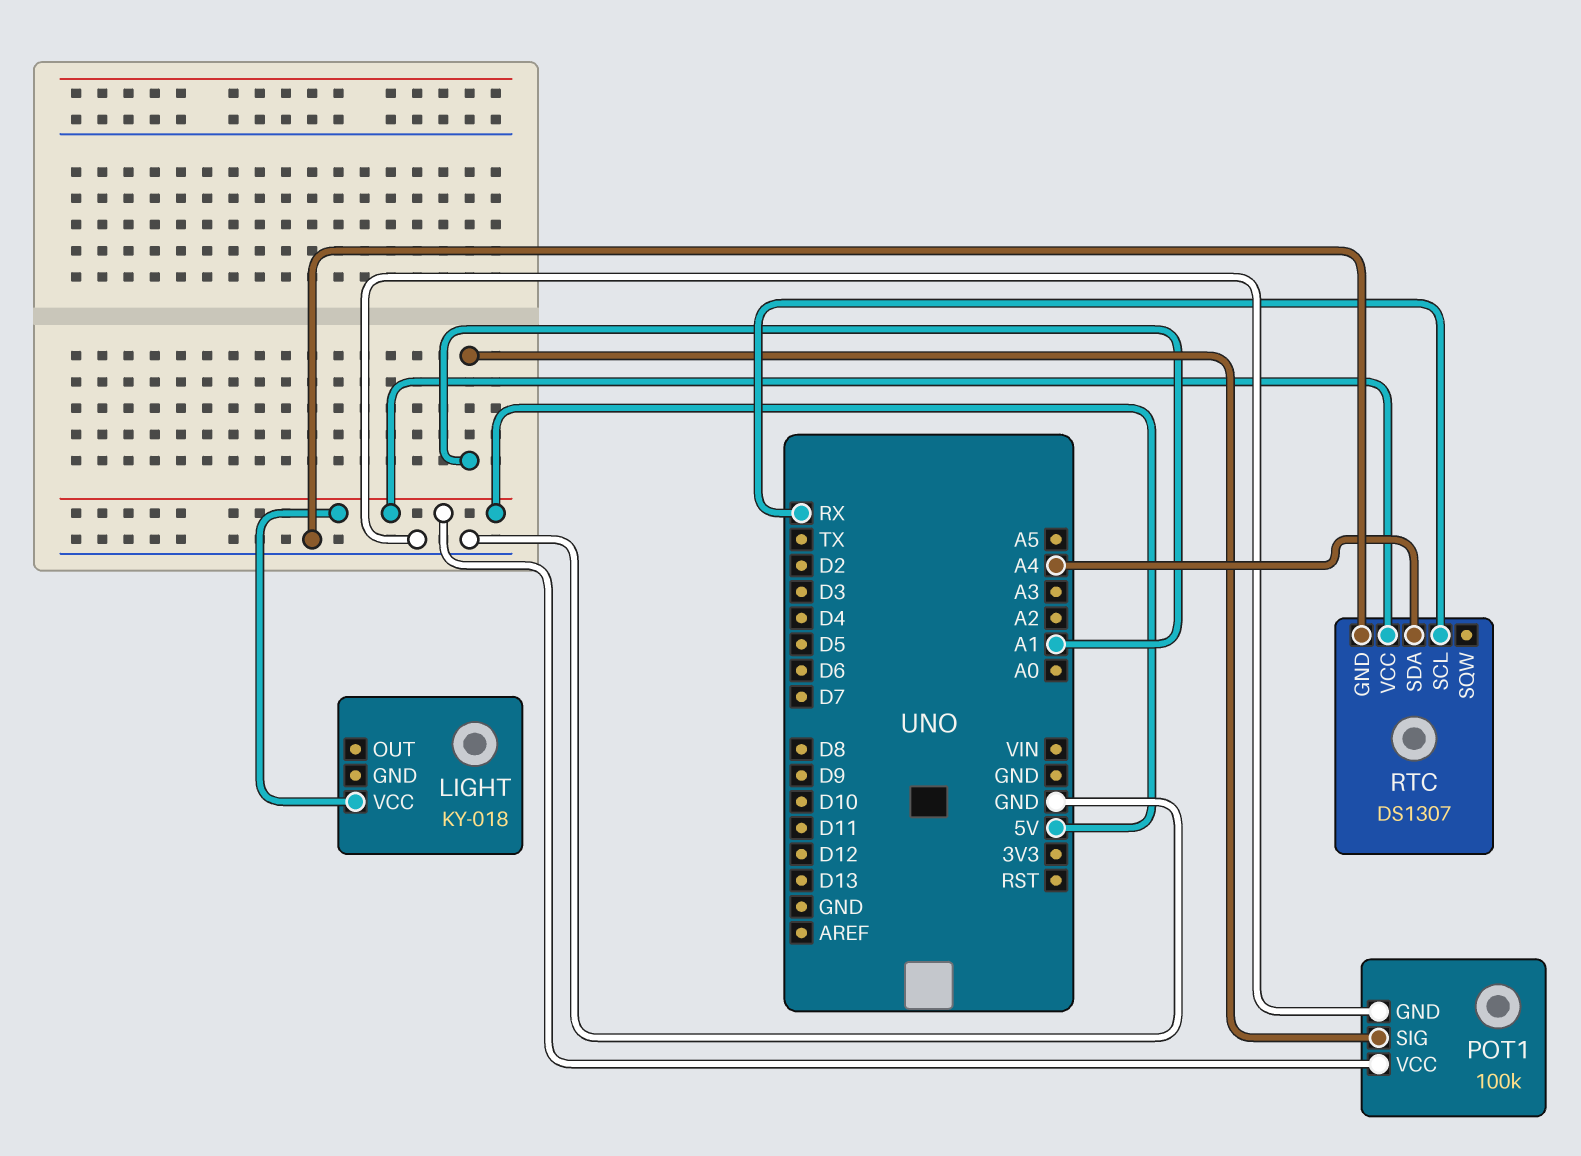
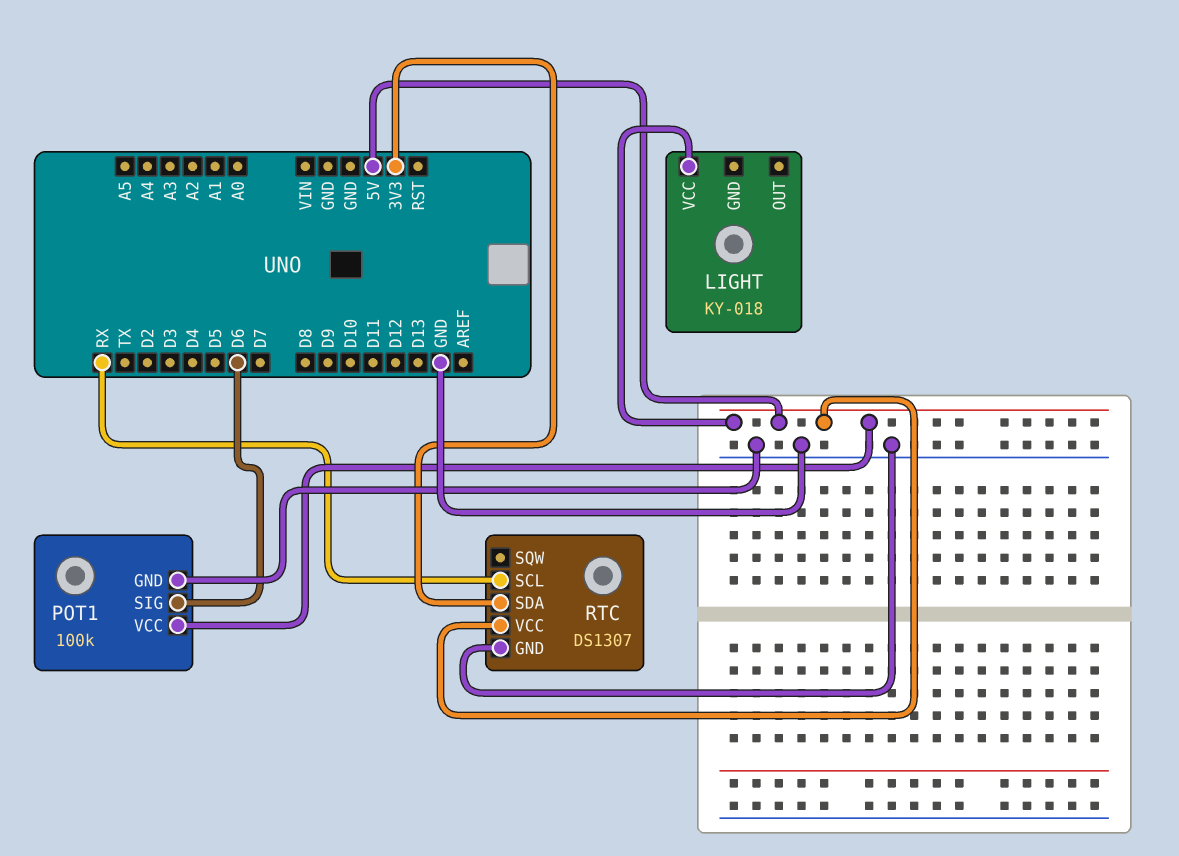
POT1 pin SIG: A1 -> D6
RTC pin SDA: A4 -> 3V3

